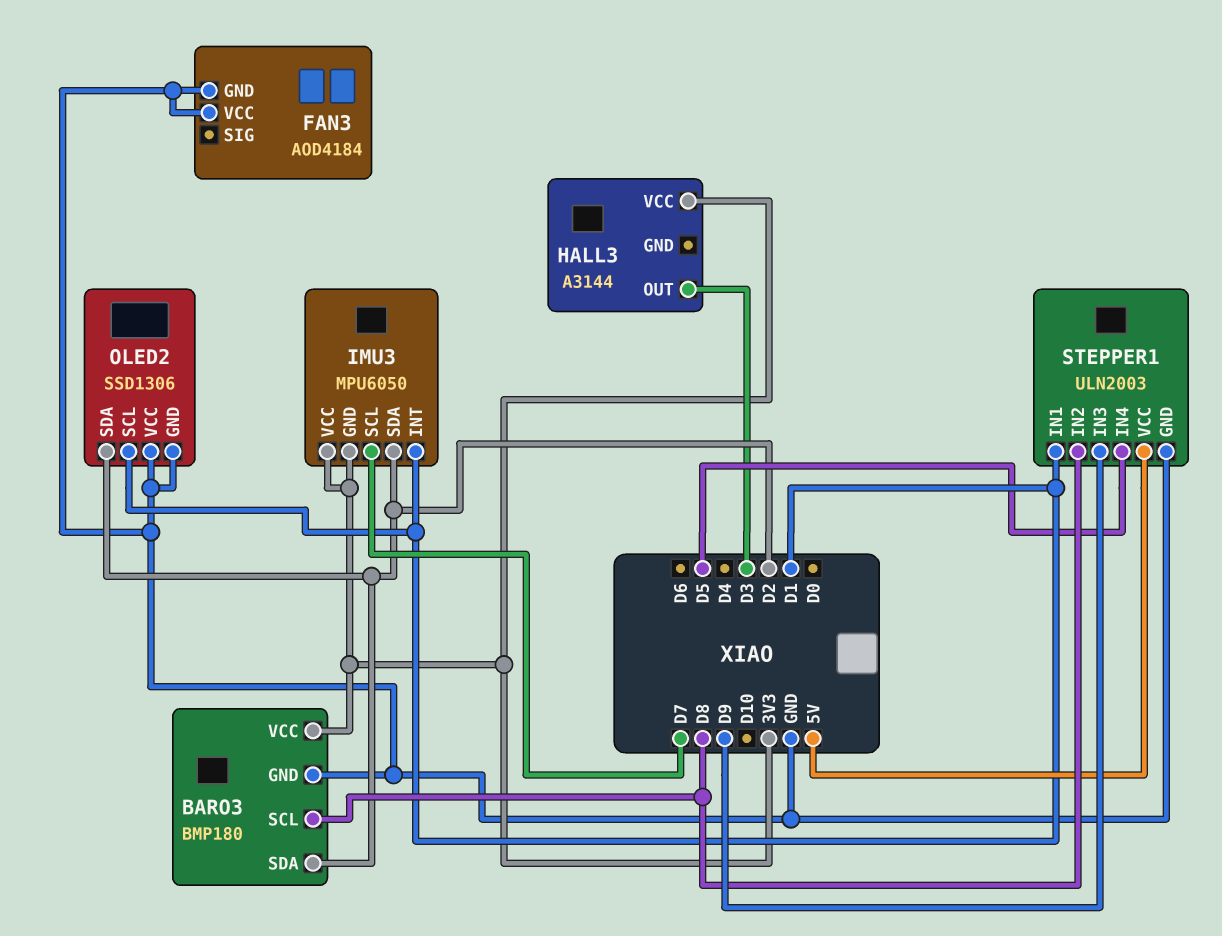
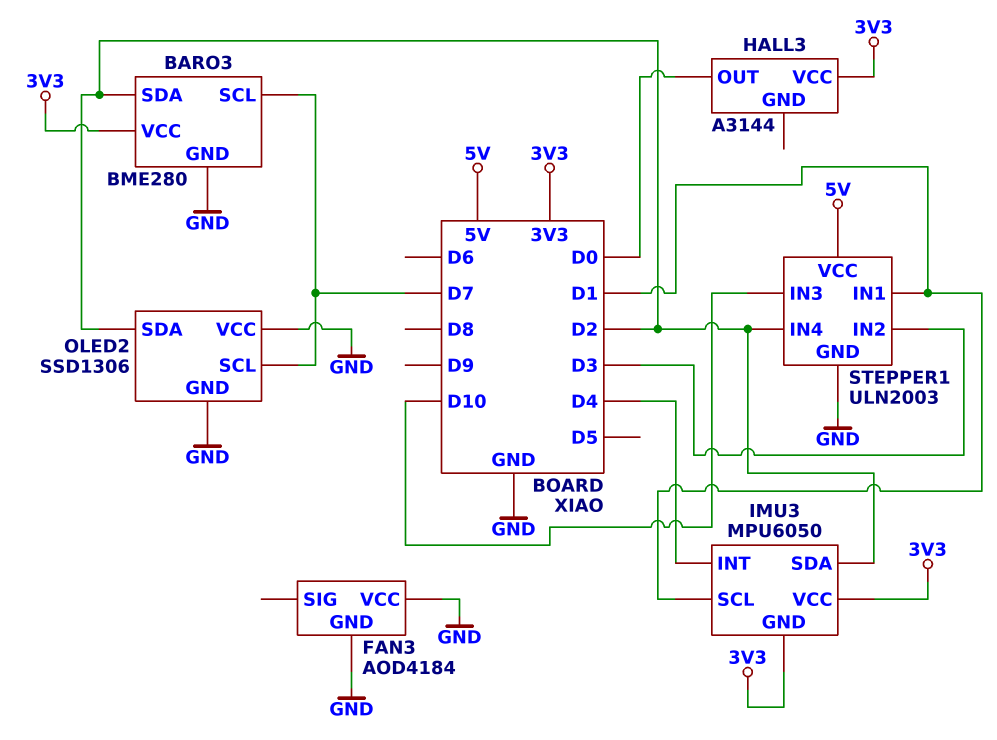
BARO3: BMP180 -> BME280
BARO3 pin SCL: D8 -> D7
HALL3 pin OUT: D3 -> D0
IMU3 pin INT: D1 -> D4
IMU3 pin SCL: D7 -> D1
OLED2 pin SCL: D1 -> D7
STEPPER1 pin IN2: D8 -> D3
STEPPER1 pin IN3: D9 -> D10
STEPPER1 pin IN4: D5 -> D2

